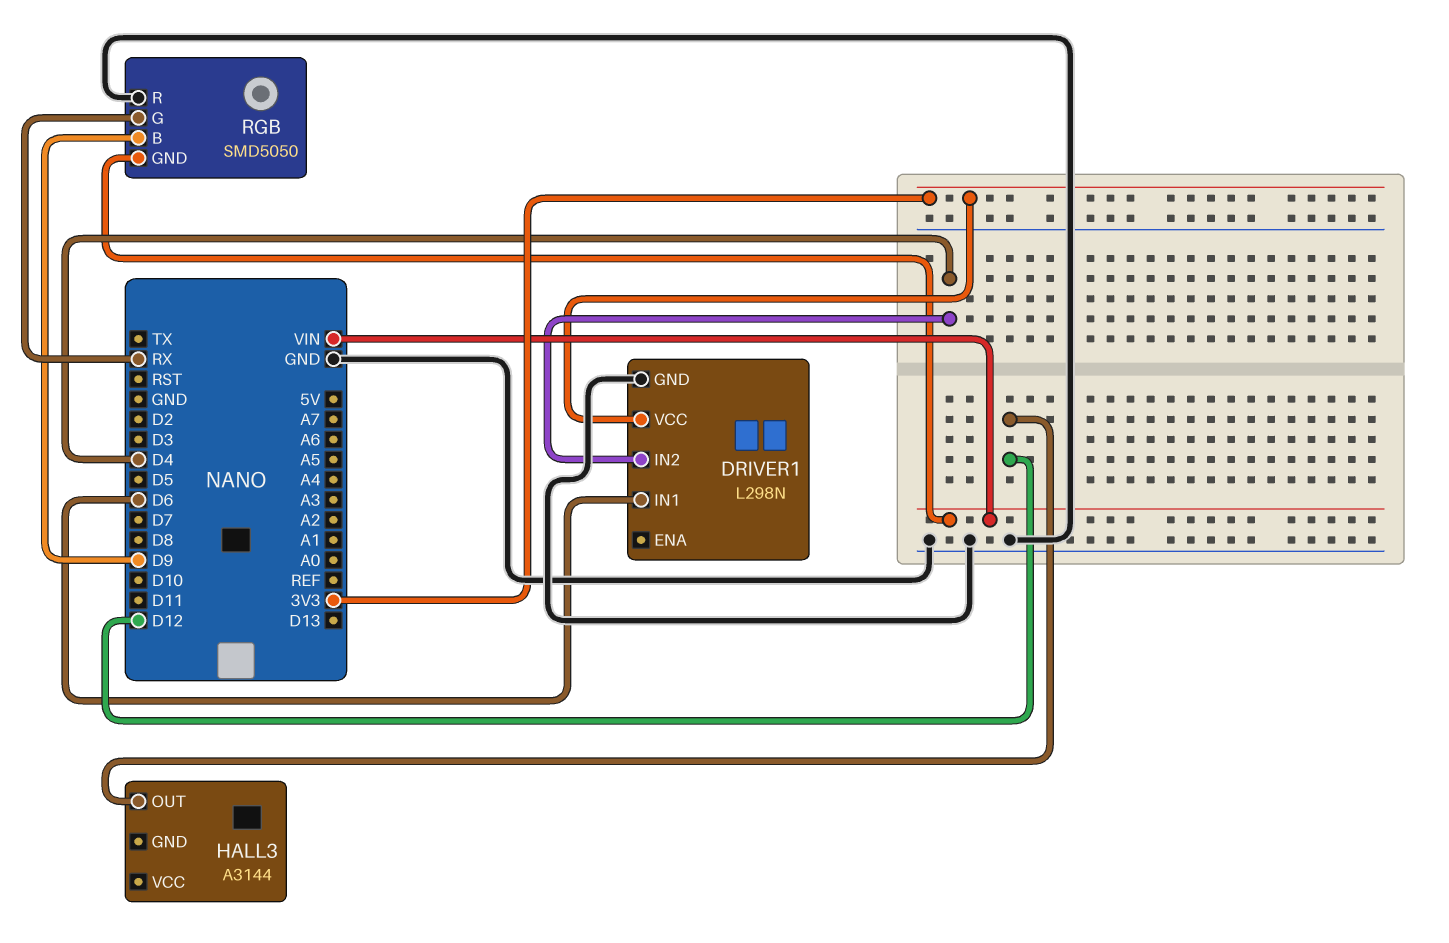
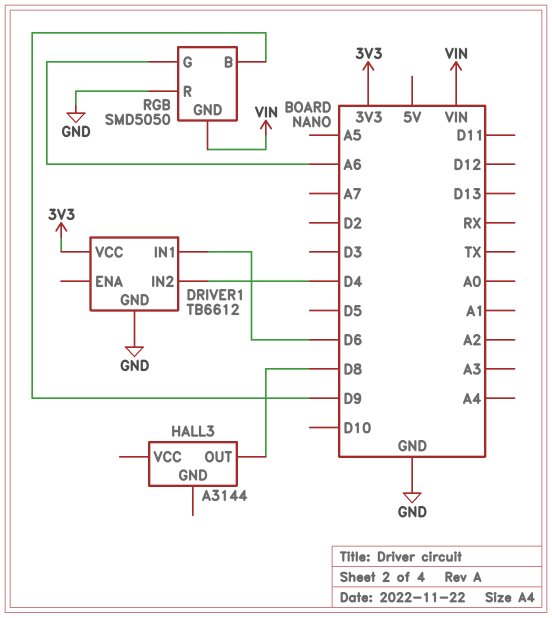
DRIVER1: L298N -> TB6612
HALL3 pin OUT: D12 -> D8
RGB pin G: RX -> A6

